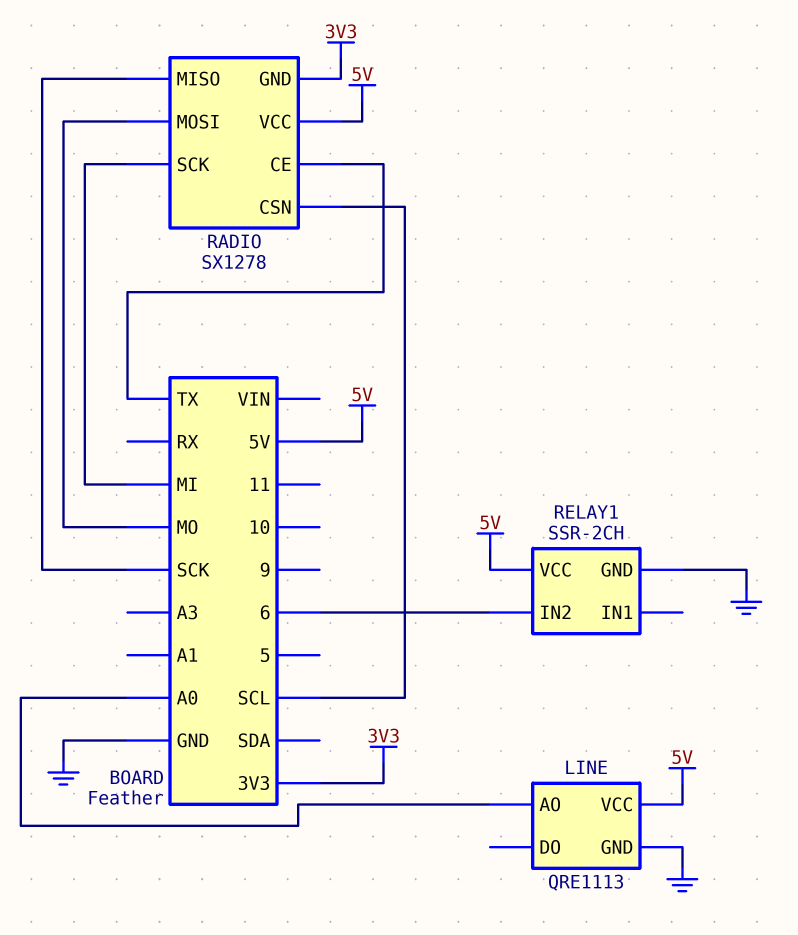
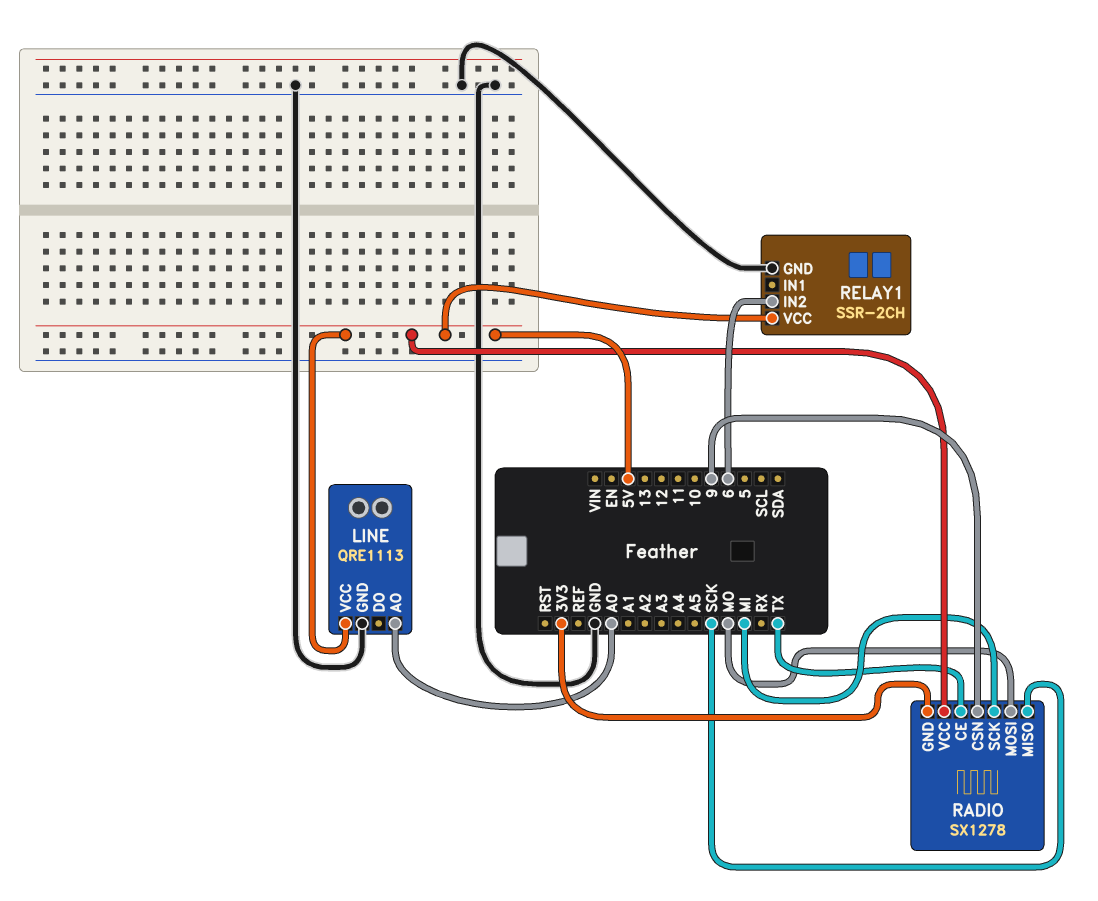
RADIO pin CSN: SCL -> 9

